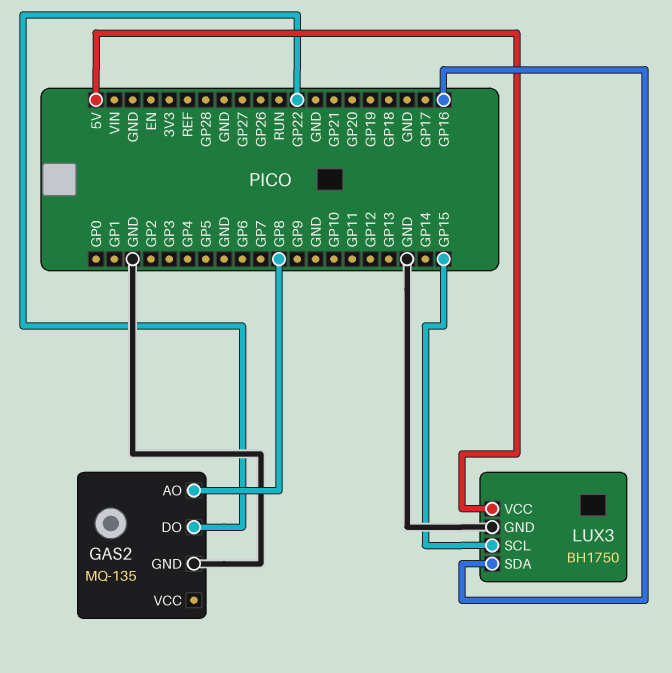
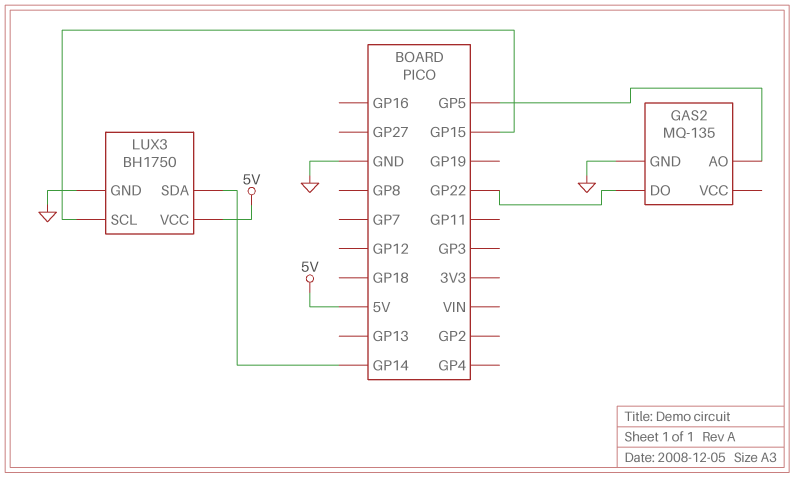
GAS2 pin AO: GP8 -> GP5
LUX3 pin SDA: GP16 -> GP14

